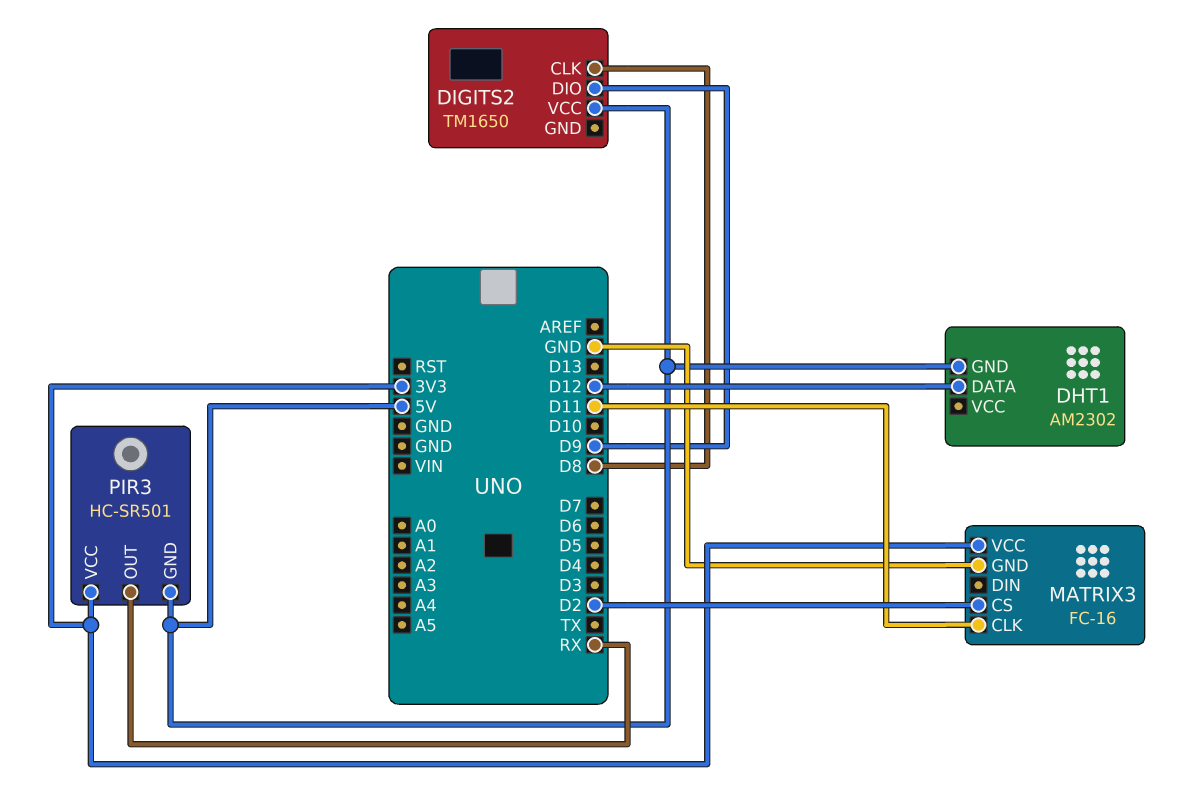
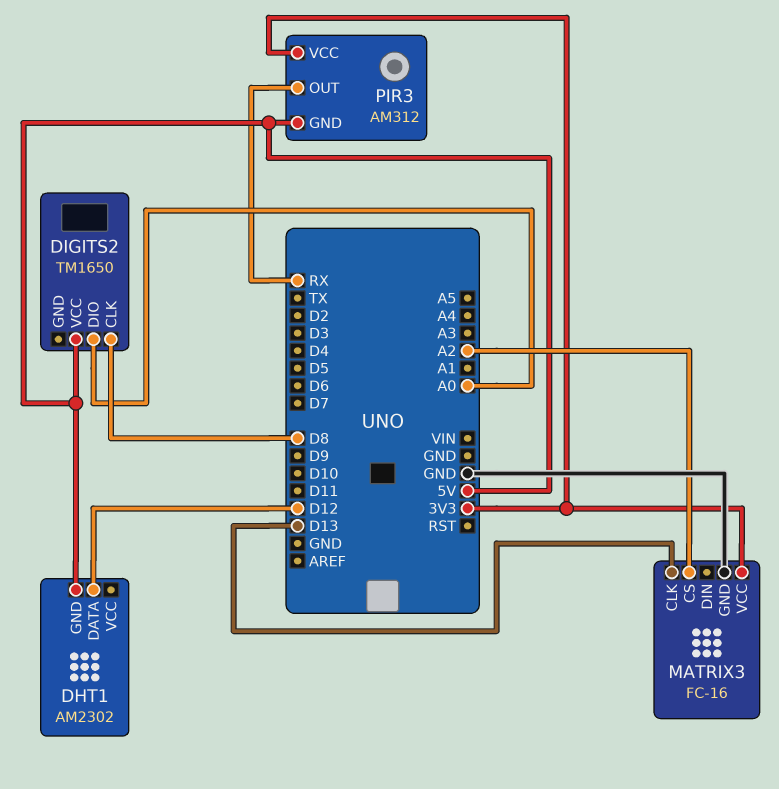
DIGITS2 pin DIO: D9 -> A0
MATRIX3 pin CLK: D11 -> D13
MATRIX3 pin CS: D2 -> A2
PIR3: HC-SR501 -> AM312

